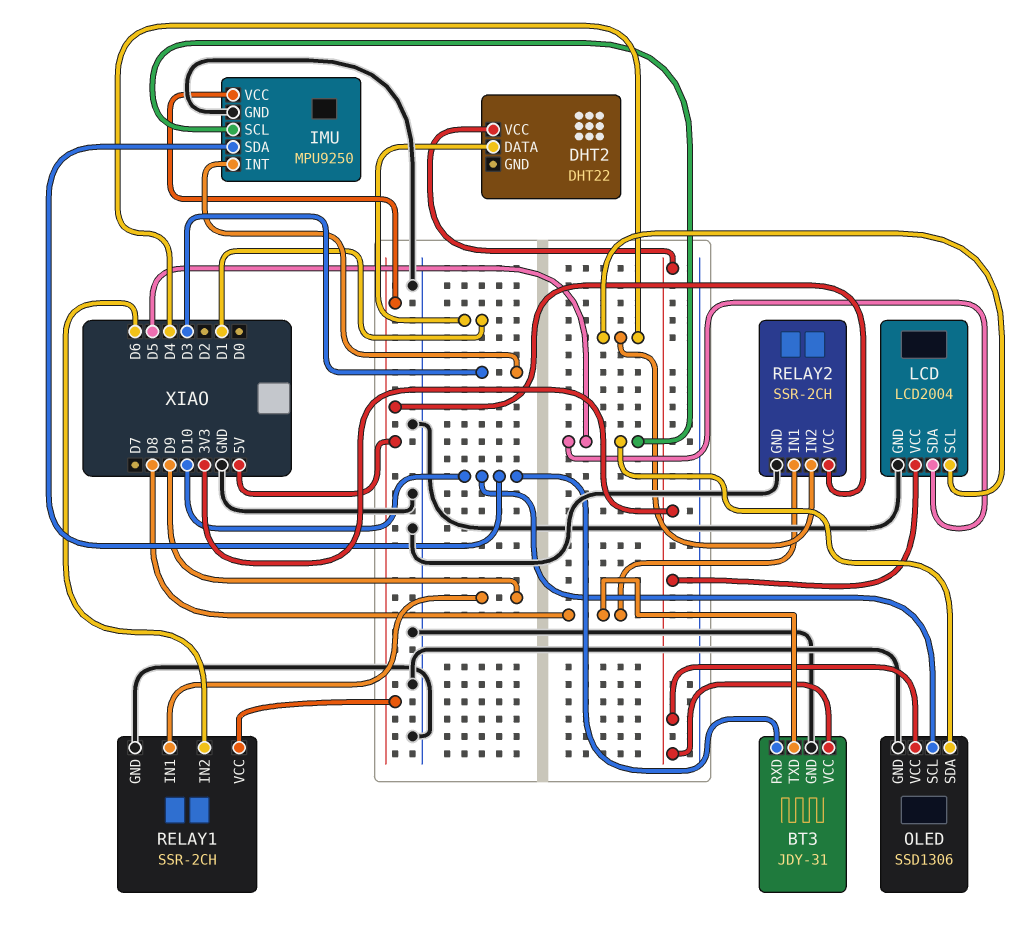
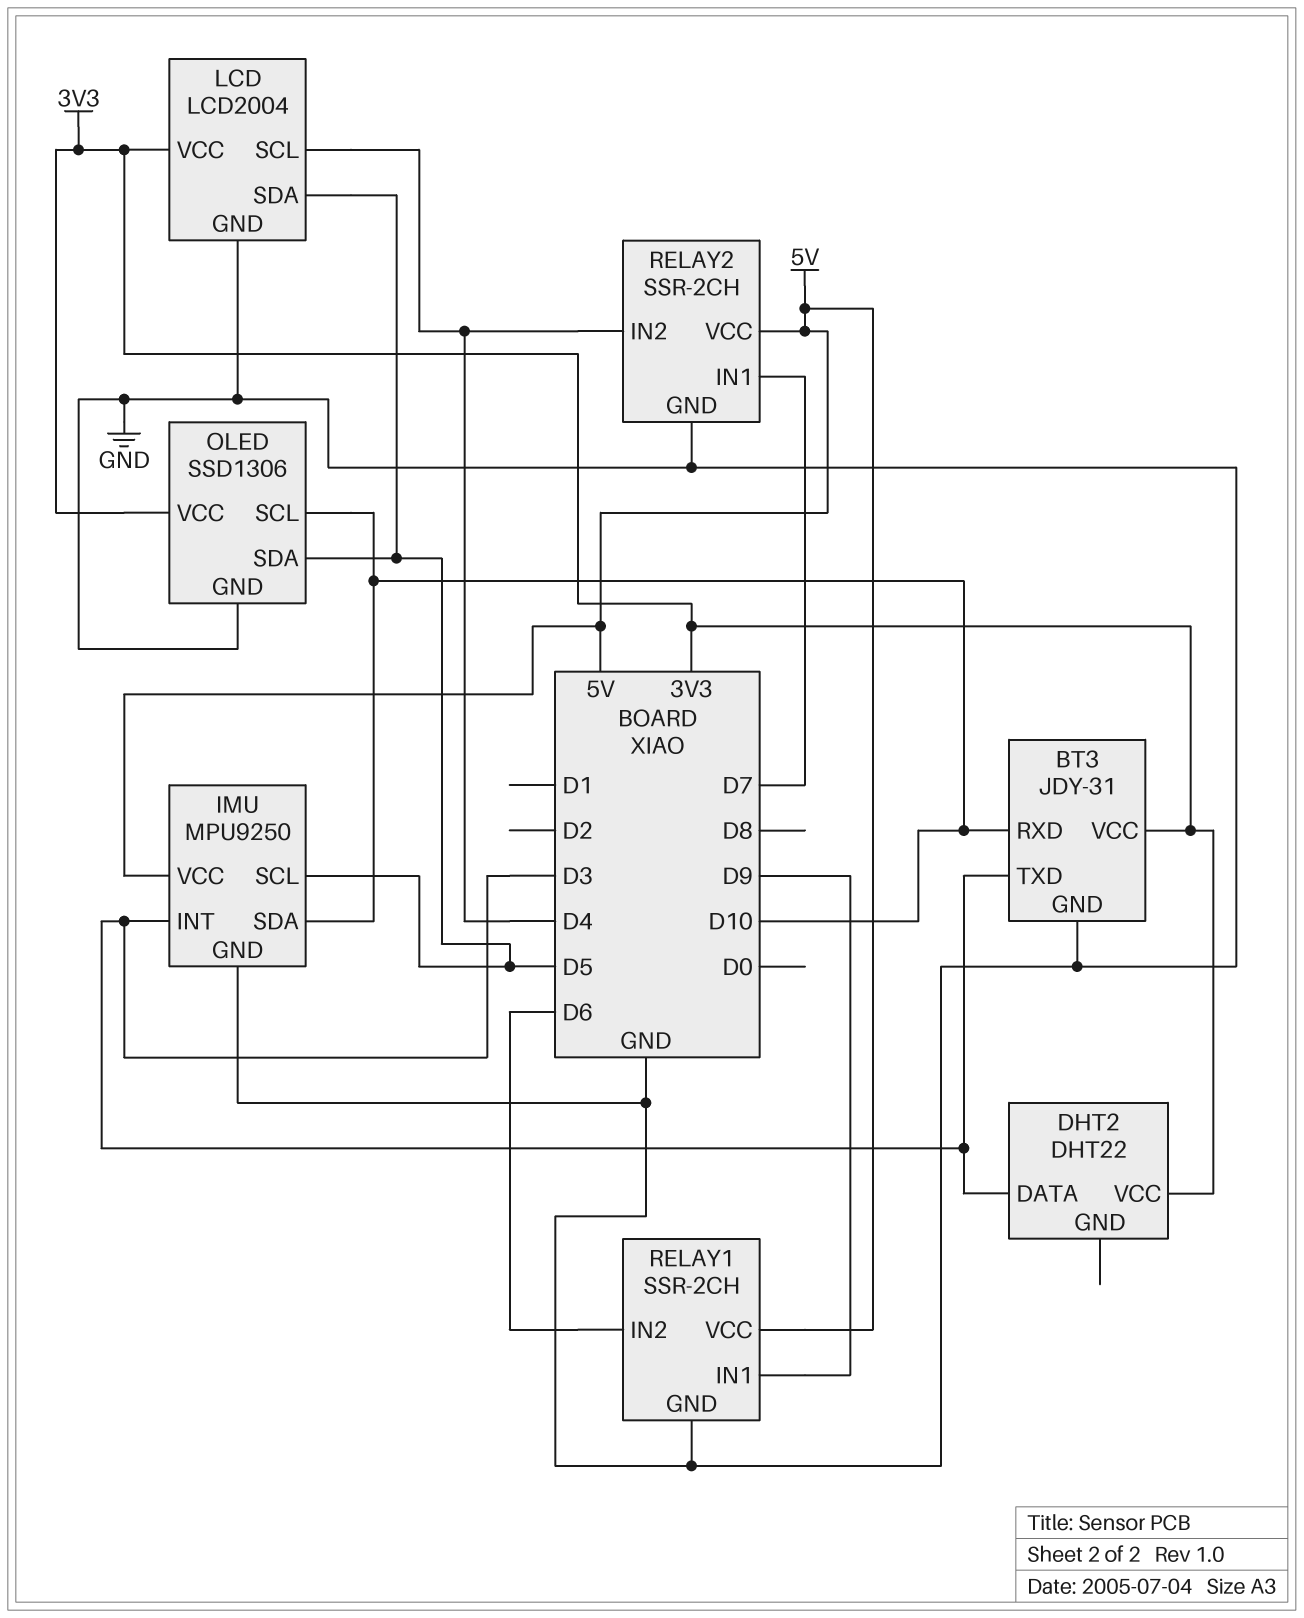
BT3 pin TXD: D8 -> D3
DHT2 pin DATA: D1 -> D3
RELAY2 pin IN1: D8 -> D7

